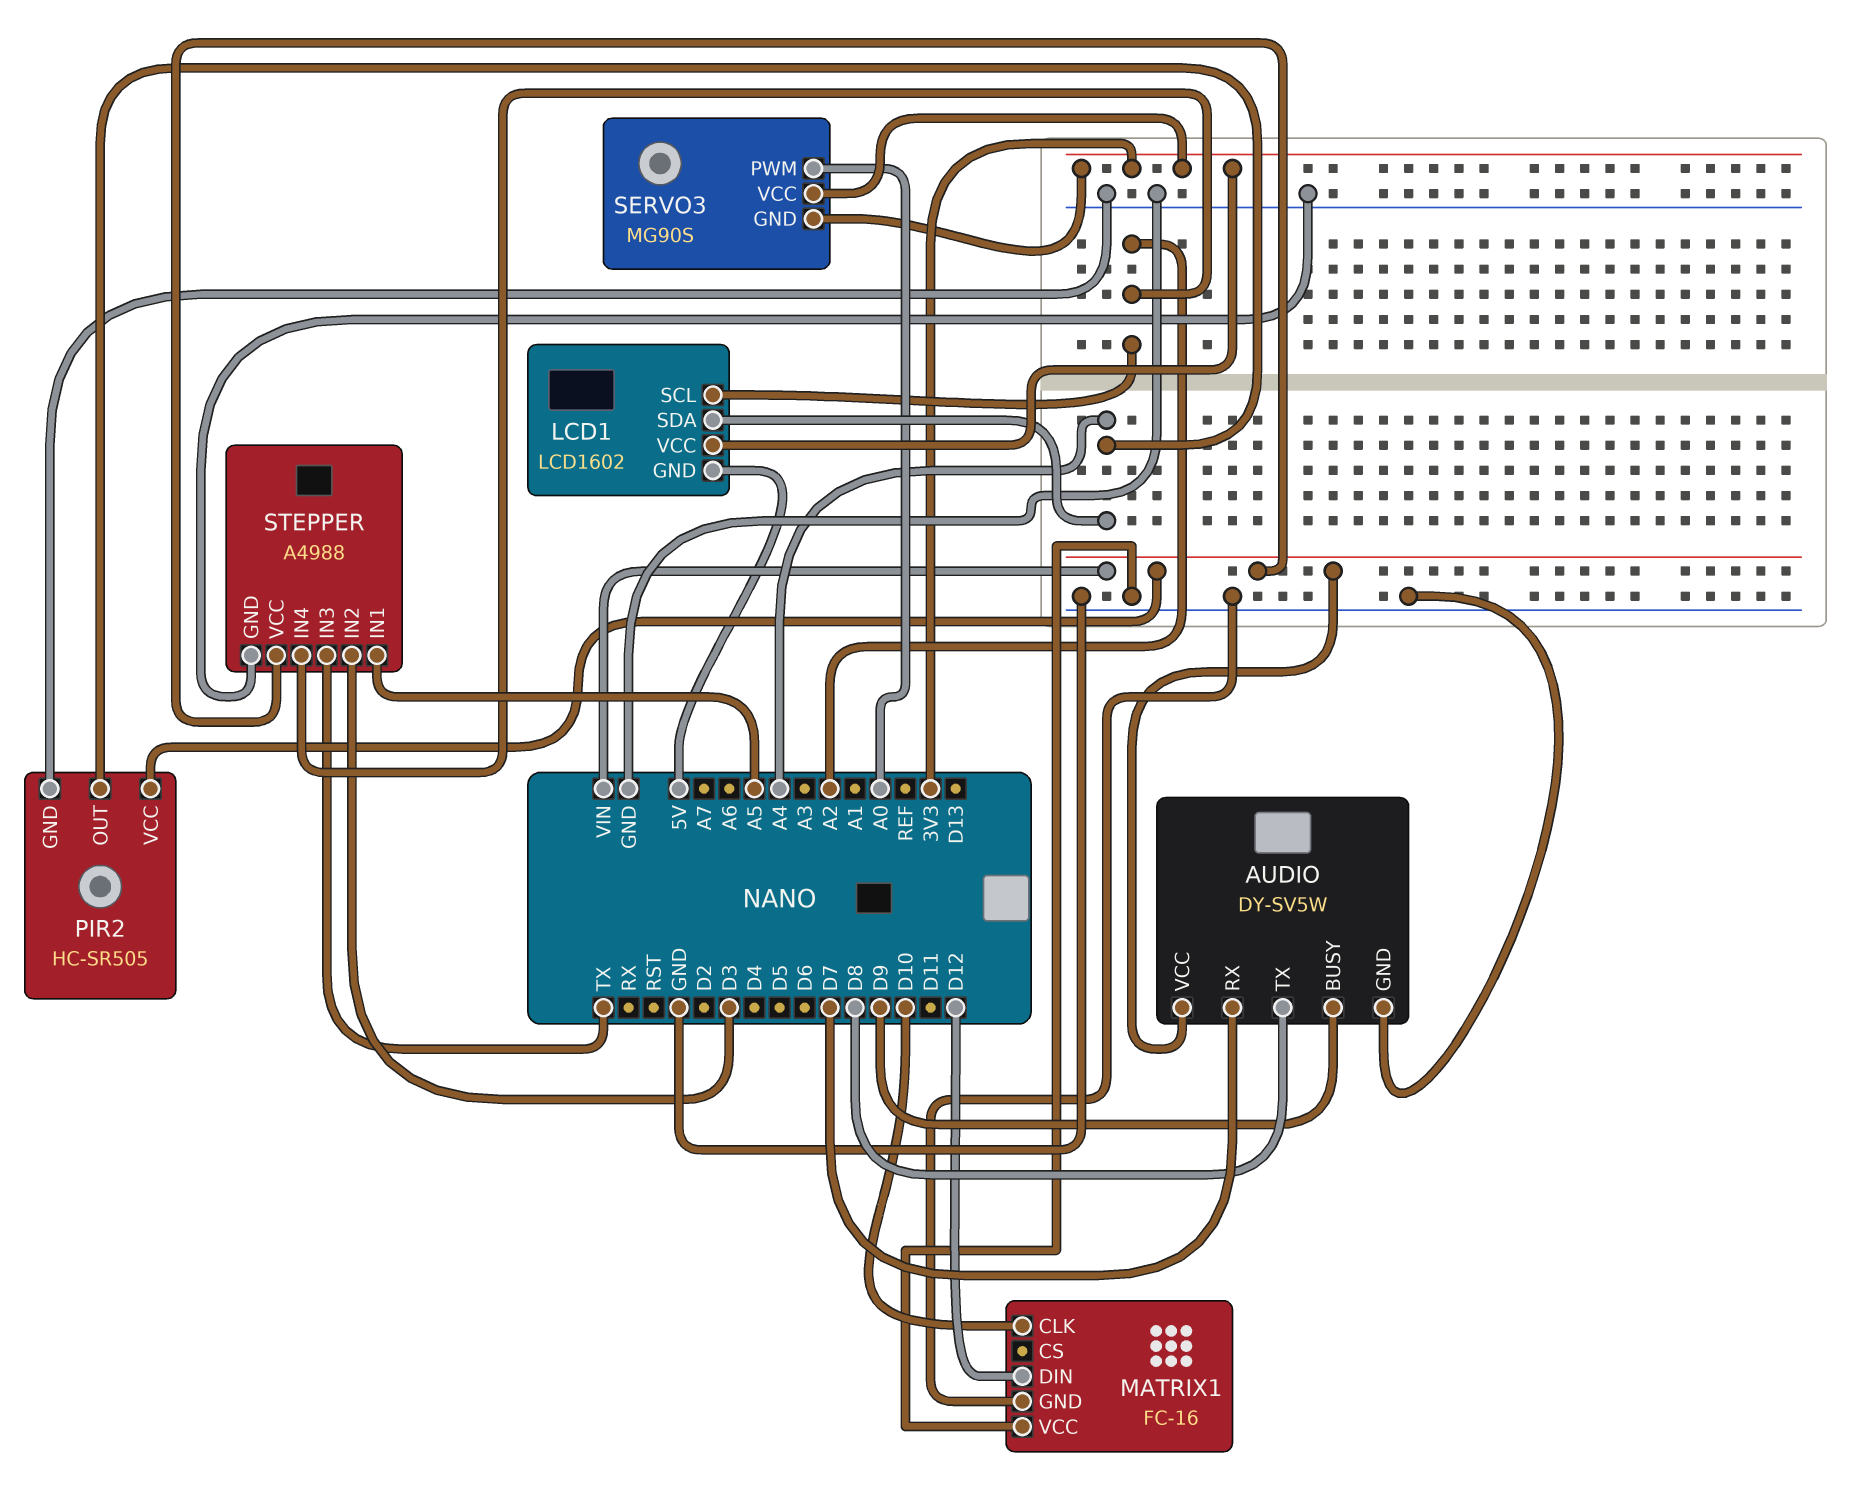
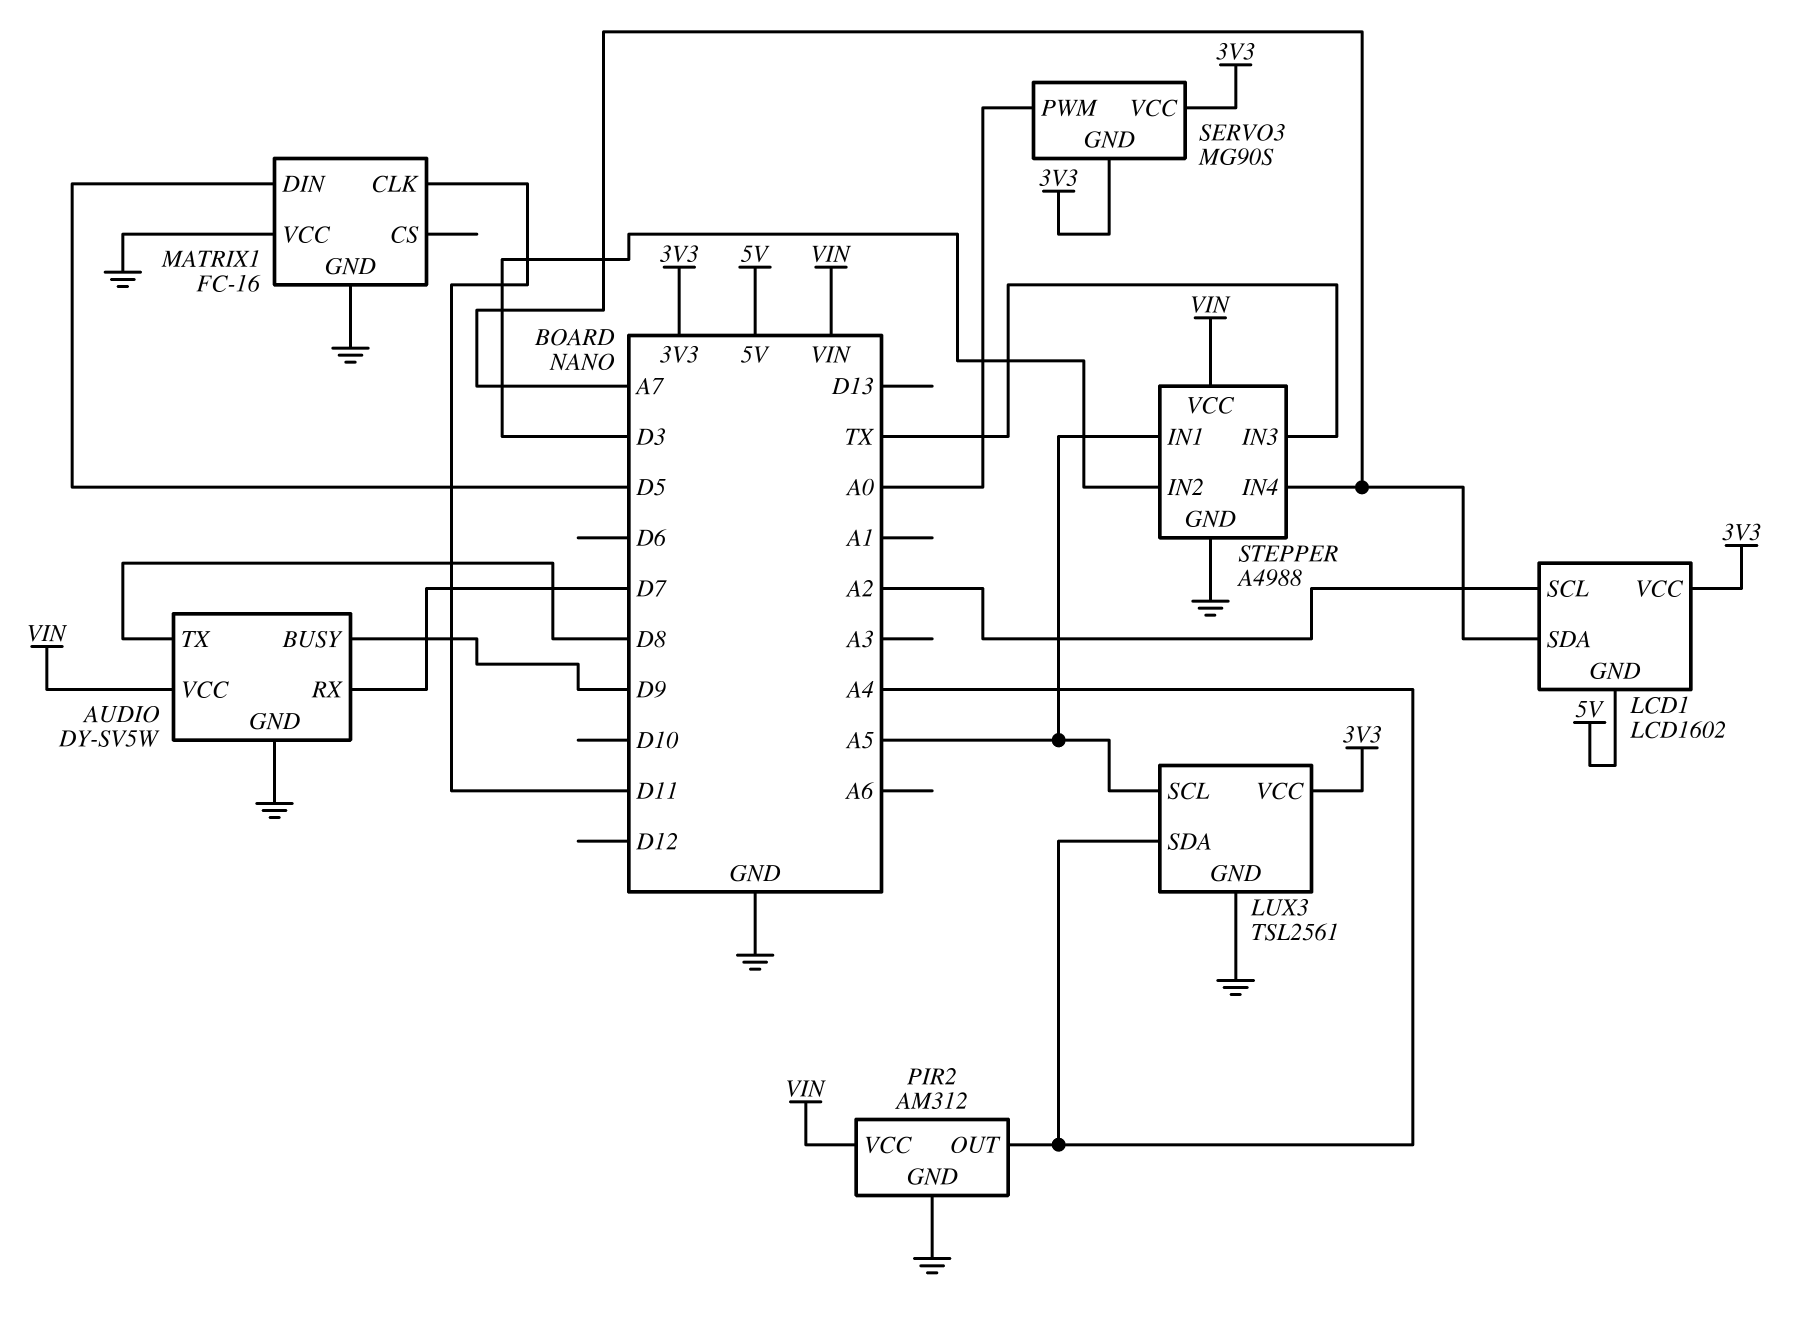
LCD1 pin SDA: A4 -> A7
LUX3: none -> TSL2561
LUX3 pin GND: none -> GND
LUX3 pin SCL: none -> A5
LUX3 pin SDA: none -> A4
LUX3 pin VCC: none -> 3V3
MATRIX1 pin CLK: D10 -> D11
MATRIX1 pin DIN: D12 -> D5
PIR2: HC-SR505 -> AM312
STEPPER pin IN4: A2 -> A7

